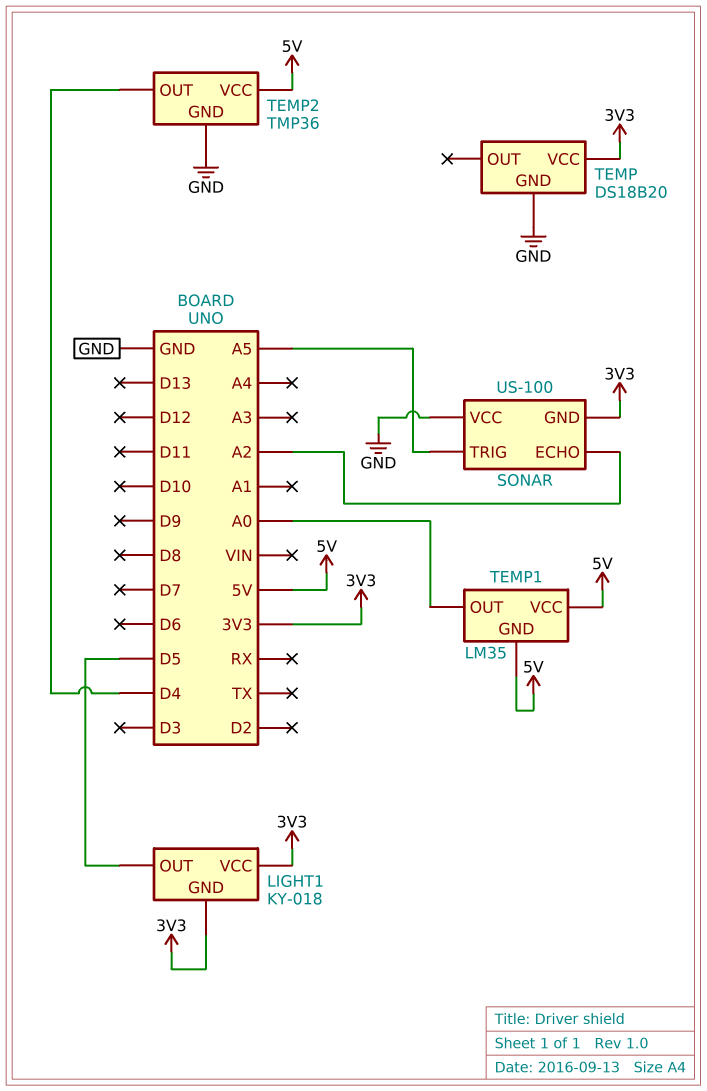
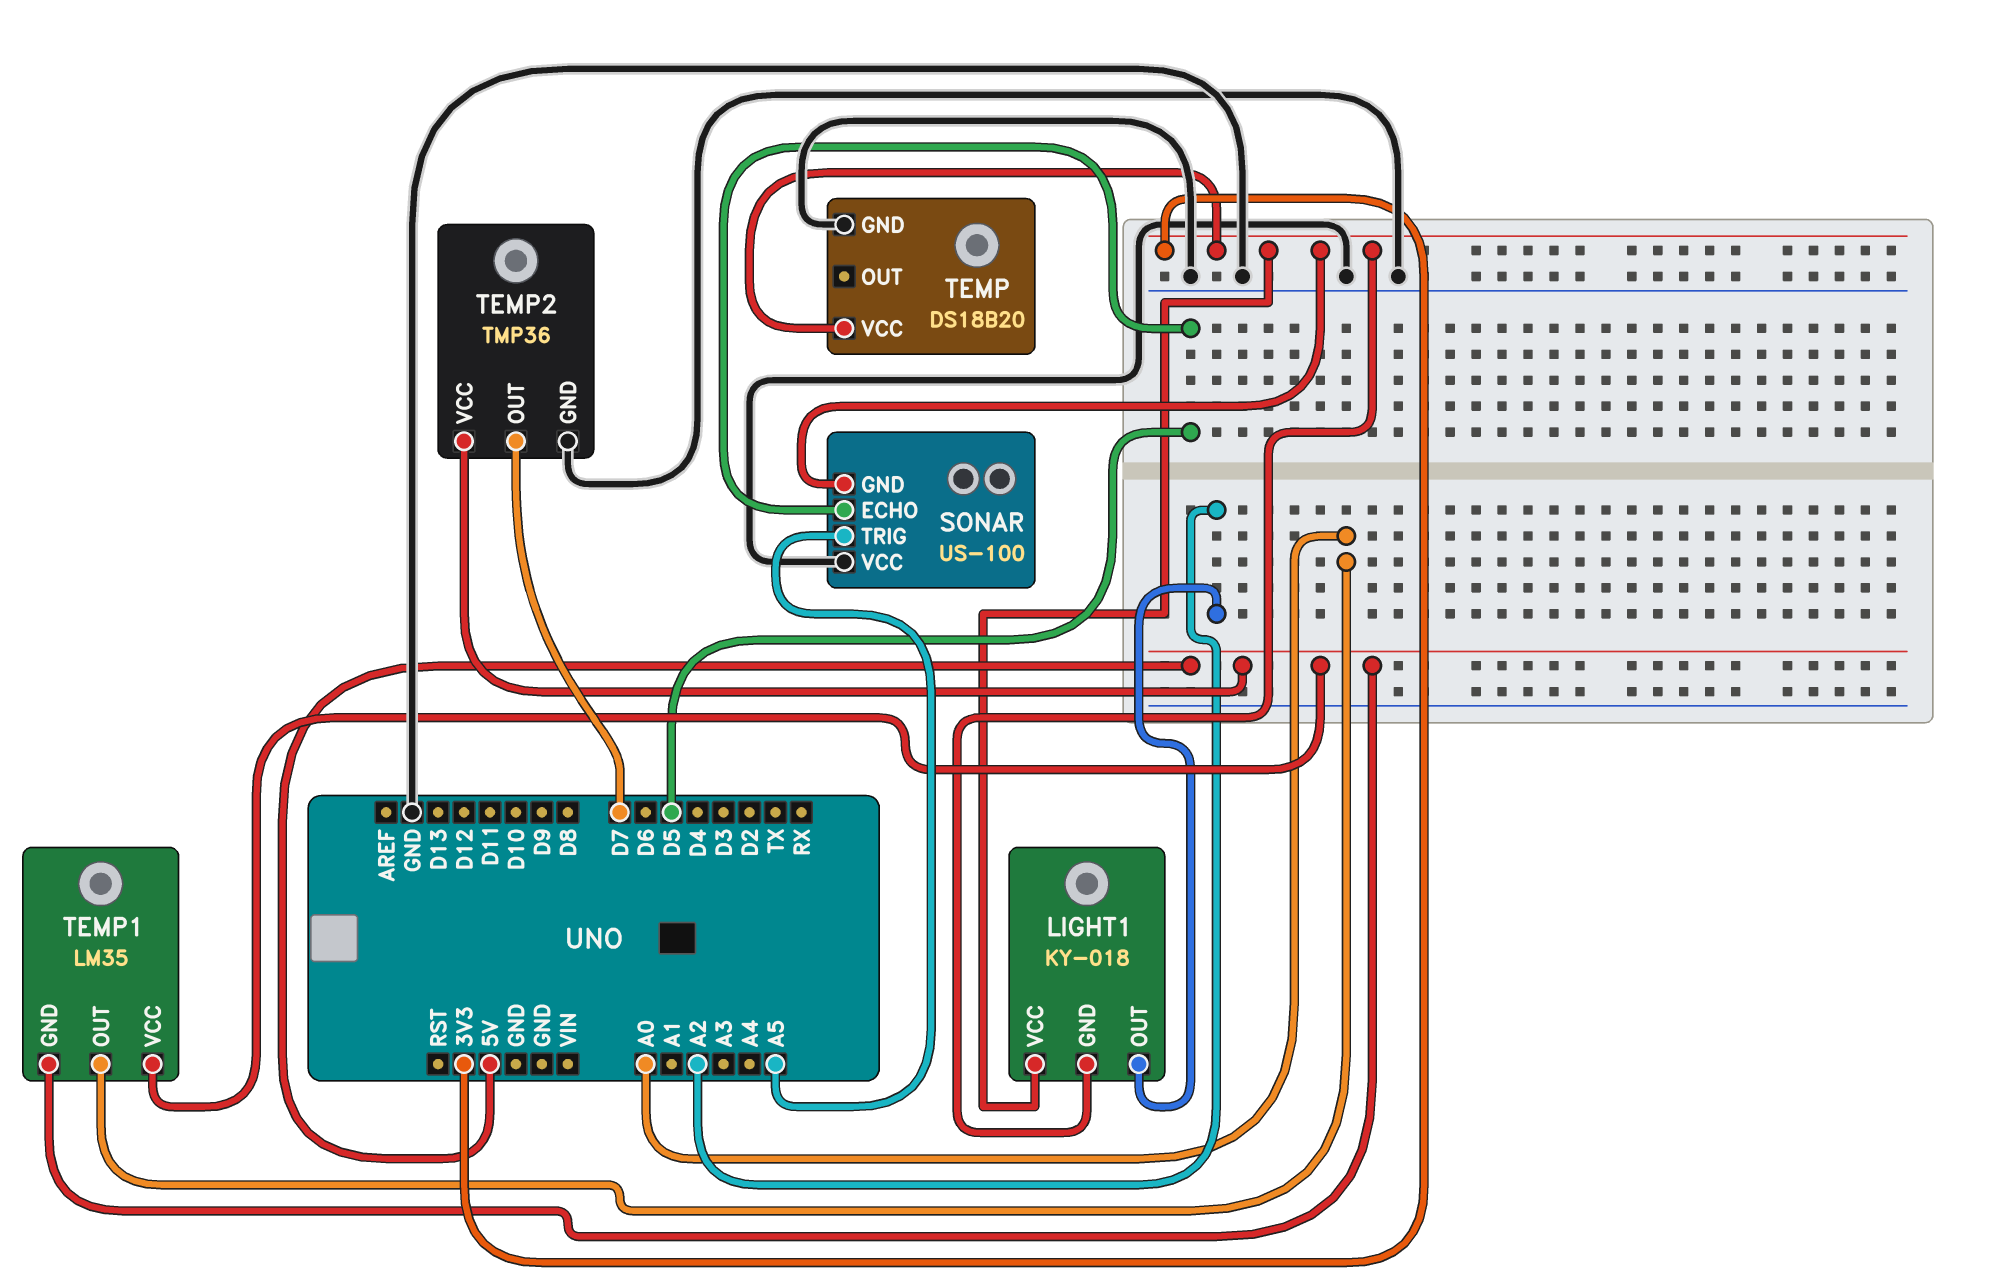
LIGHT1 pin OUT: D5 -> A2
SONAR pin ECHO: A2 -> D5
TEMP2 pin OUT: D4 -> D7

